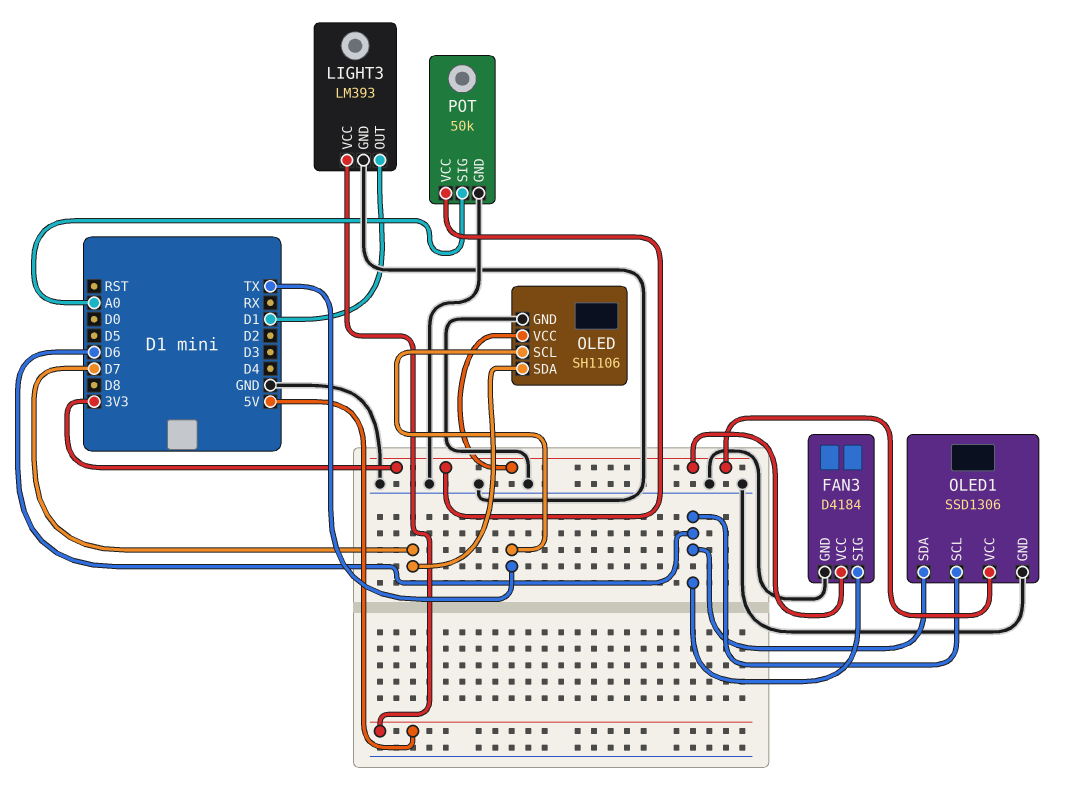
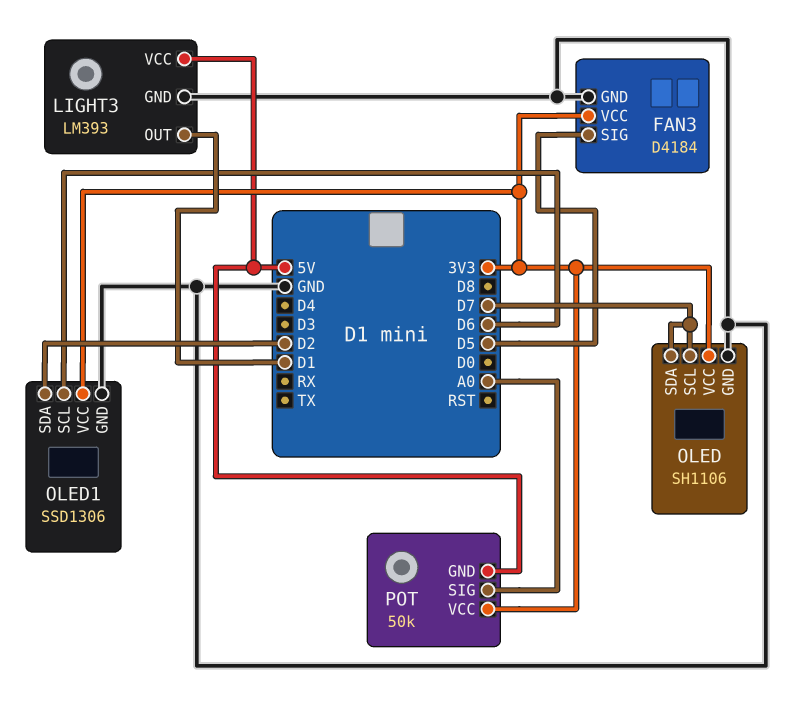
FAN3 pin SIG: D6 -> D5
OLED pin SCL: TX -> D7
OLED1 pin SDA: D6 -> D2
POT pin GND: GND -> 5V

